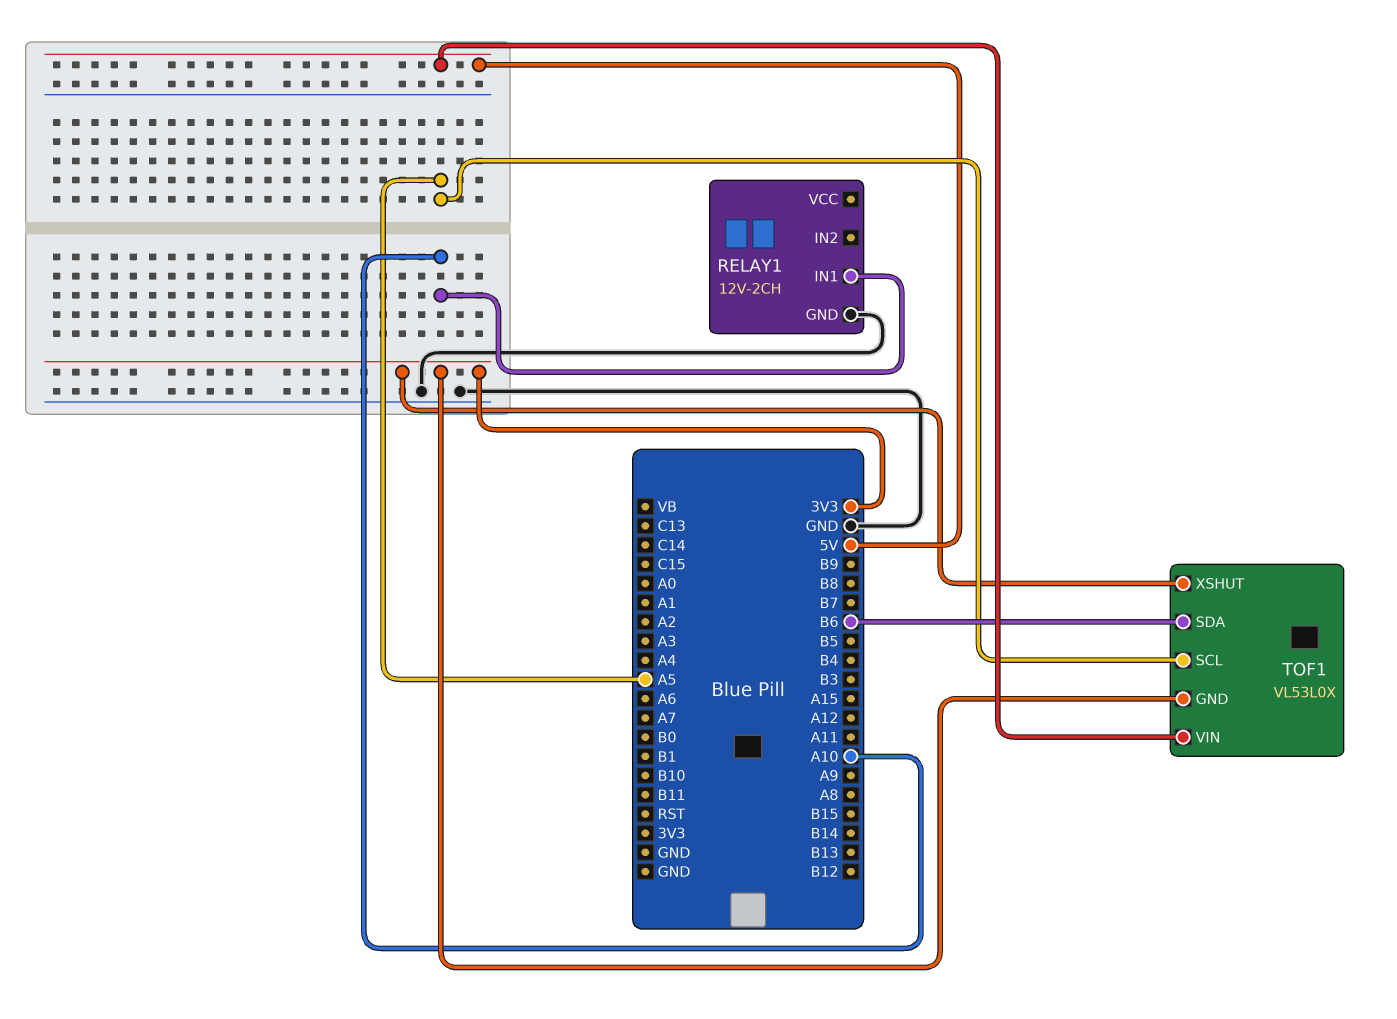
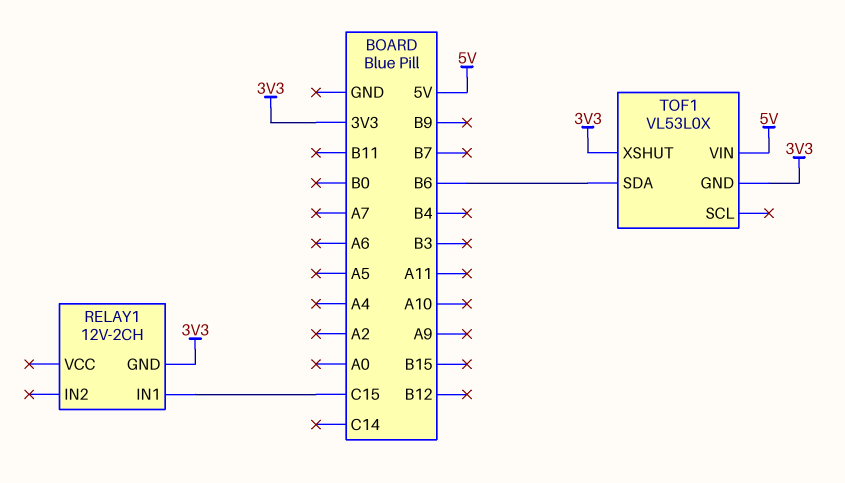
RELAY1 pin GND: GND -> 3V3
RELAY1 pin IN1: A10 -> C15
TOF1 pin SCL: A5 -> none

